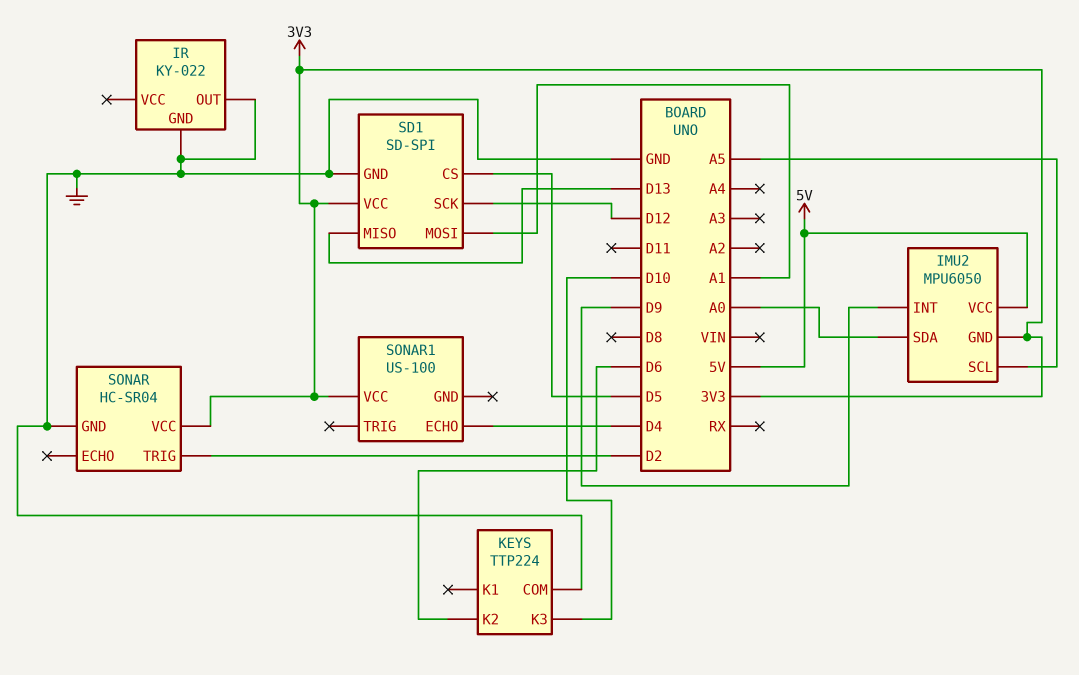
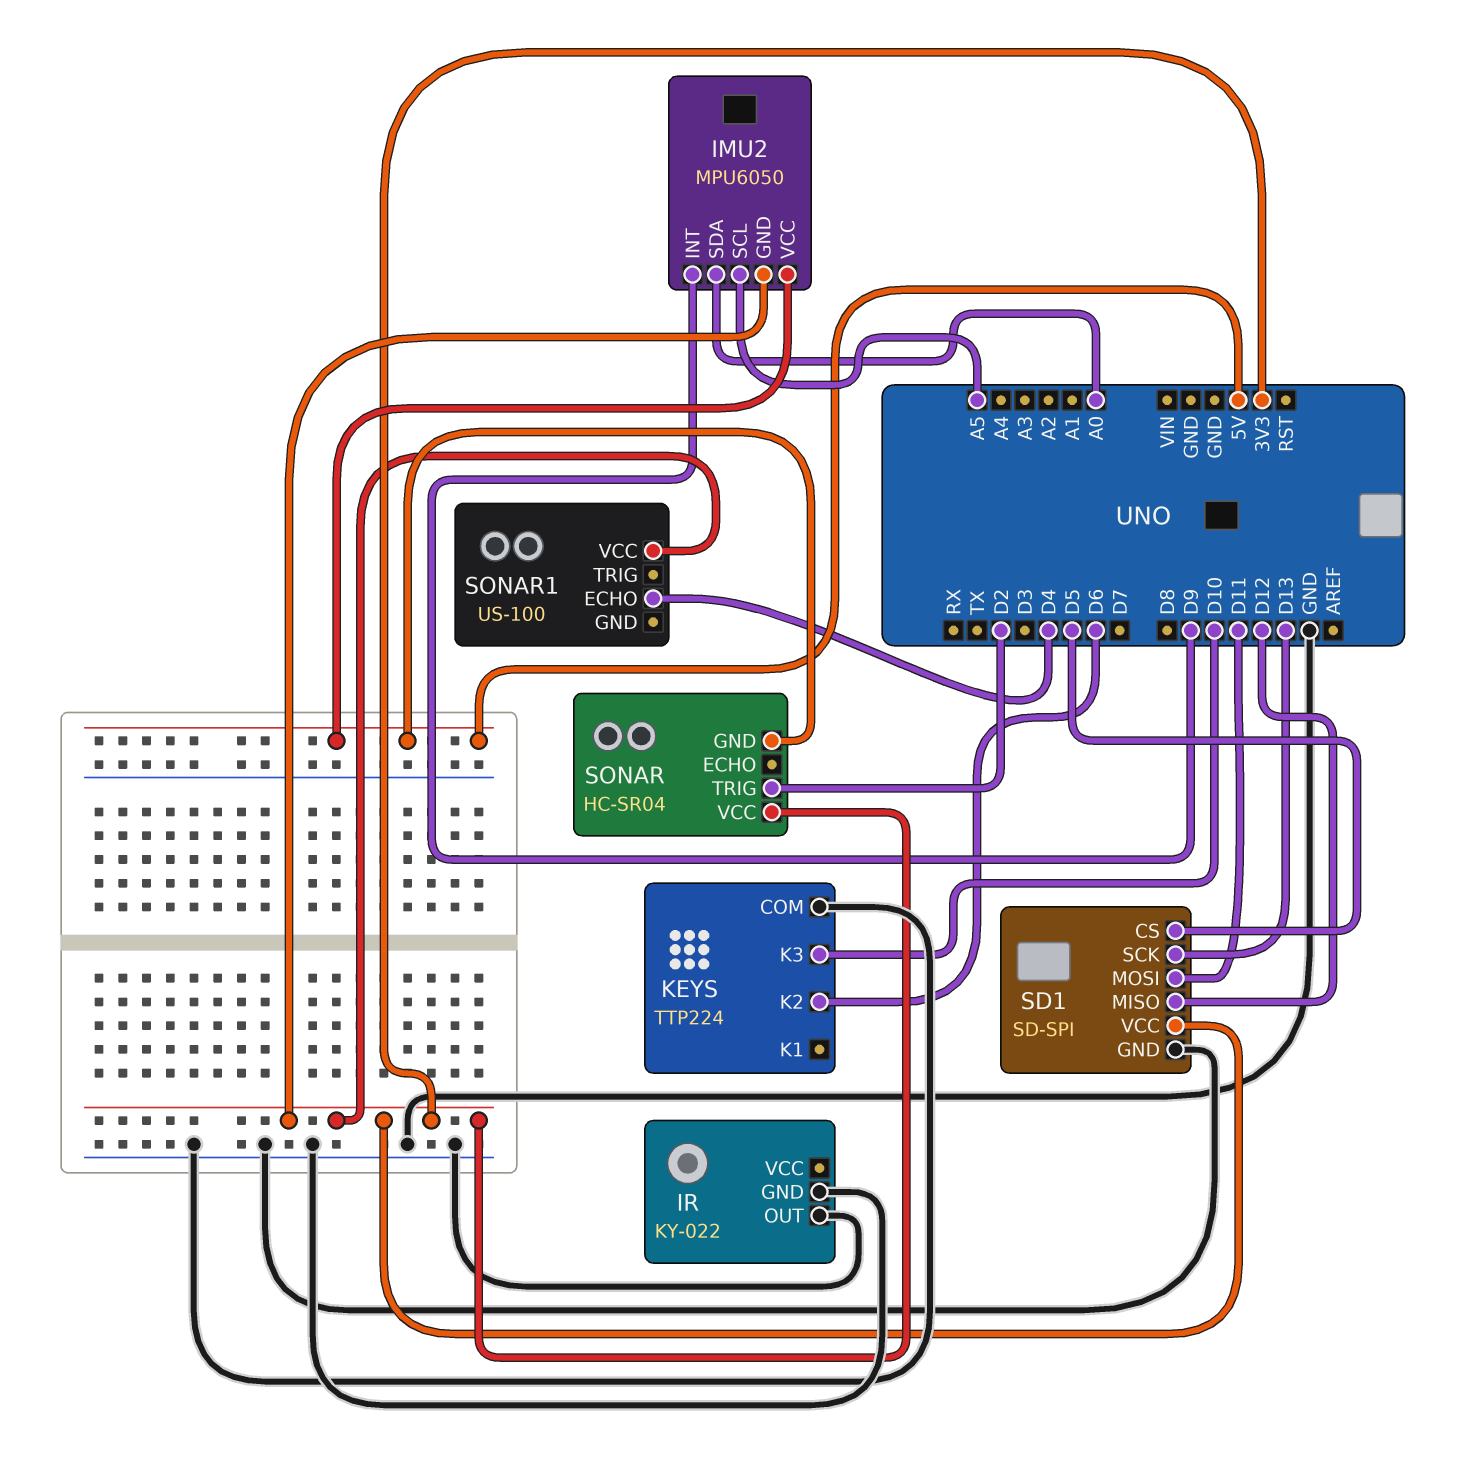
SD1 pin MISO: D13 -> D12
SD1 pin MOSI: A1 -> D11
SD1 pin SCK: D12 -> D13
SONAR pin GND: GND -> 5V

